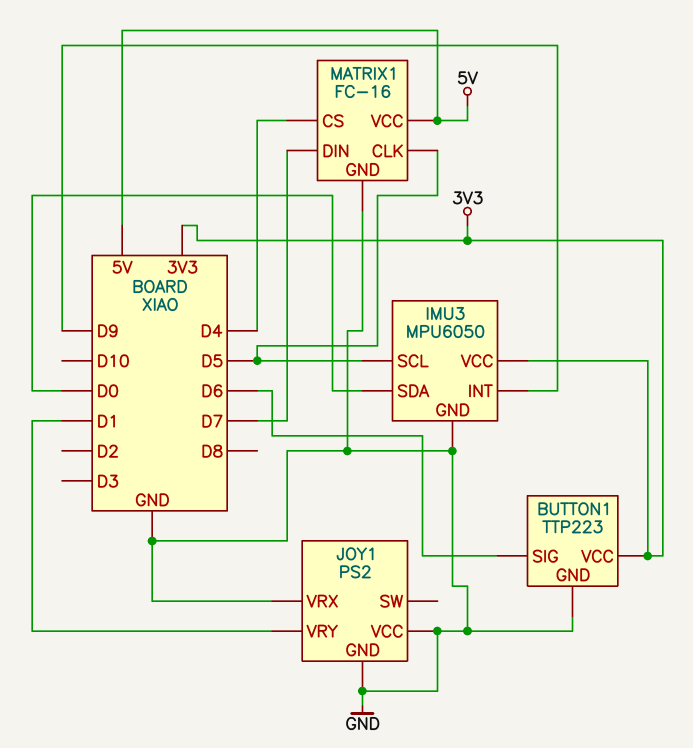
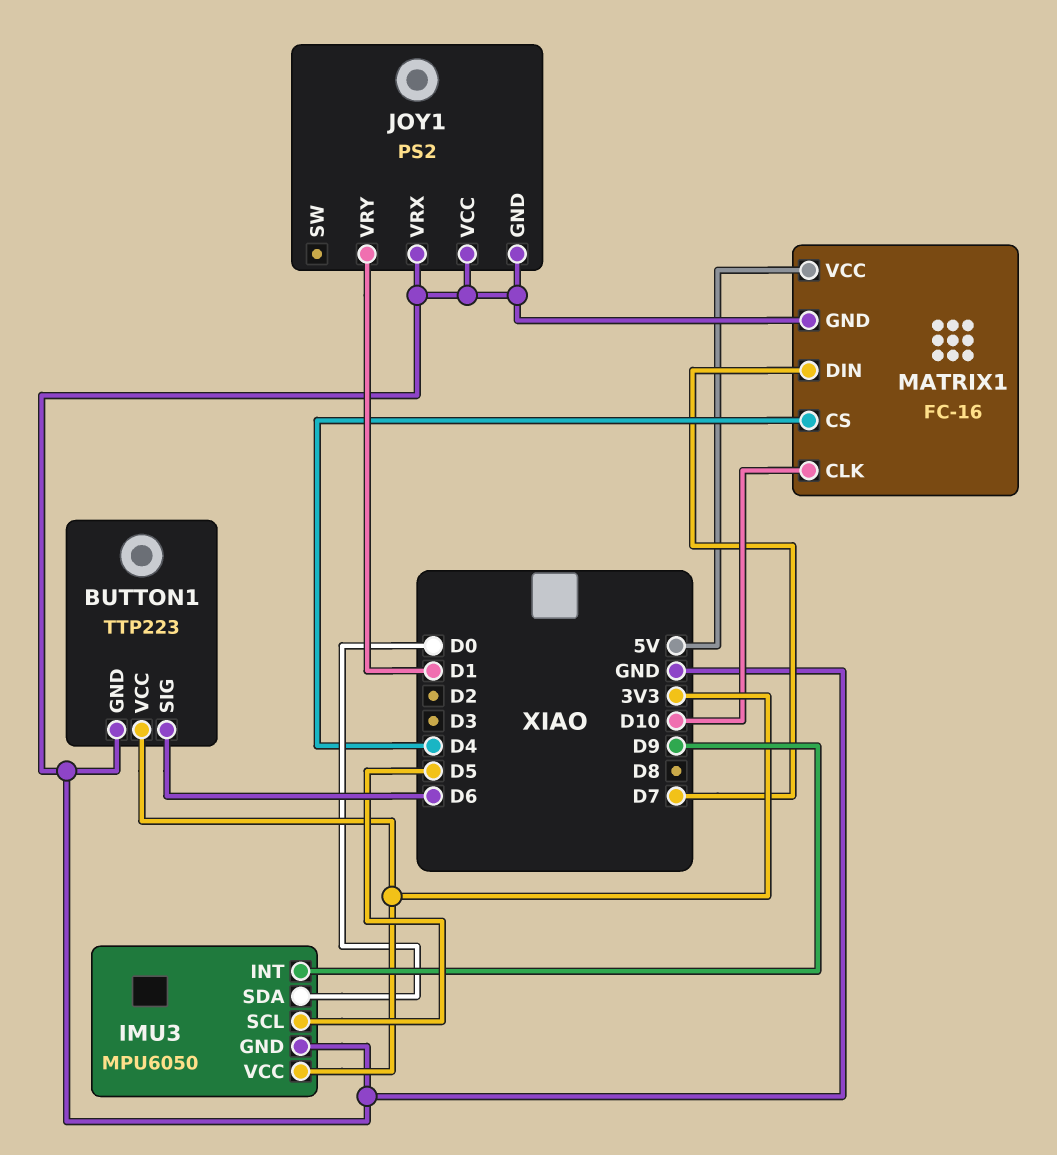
MATRIX1 pin CLK: D5 -> D10

